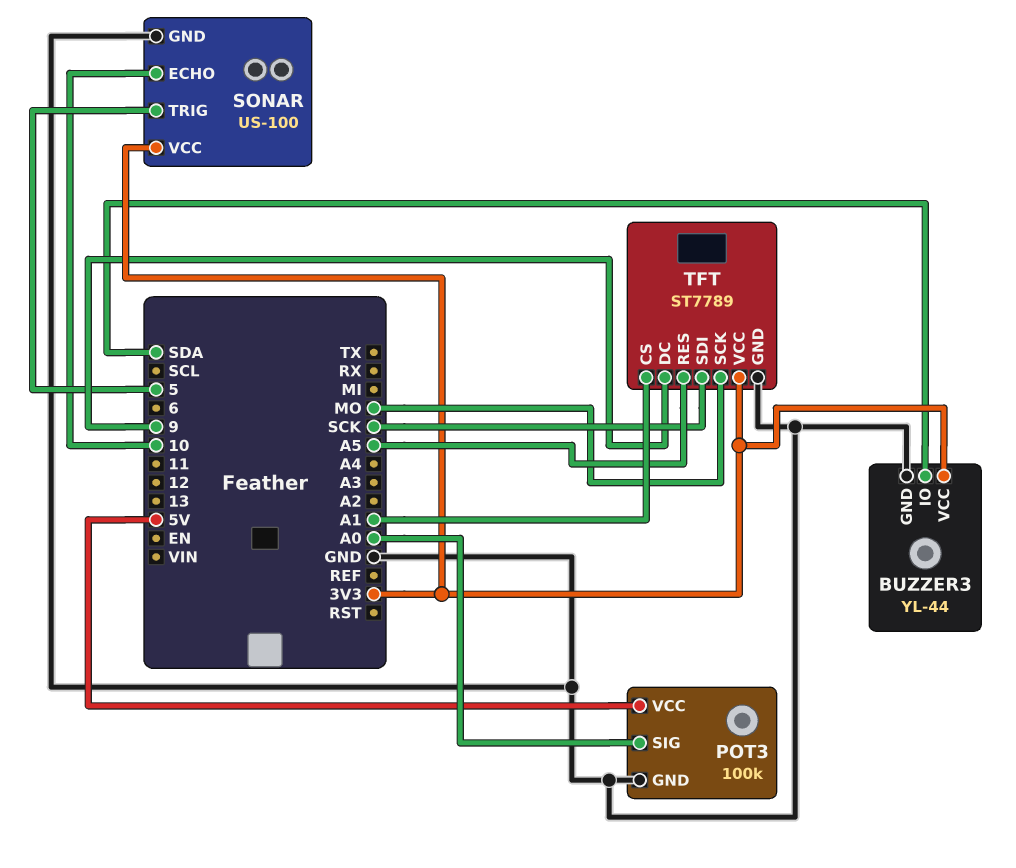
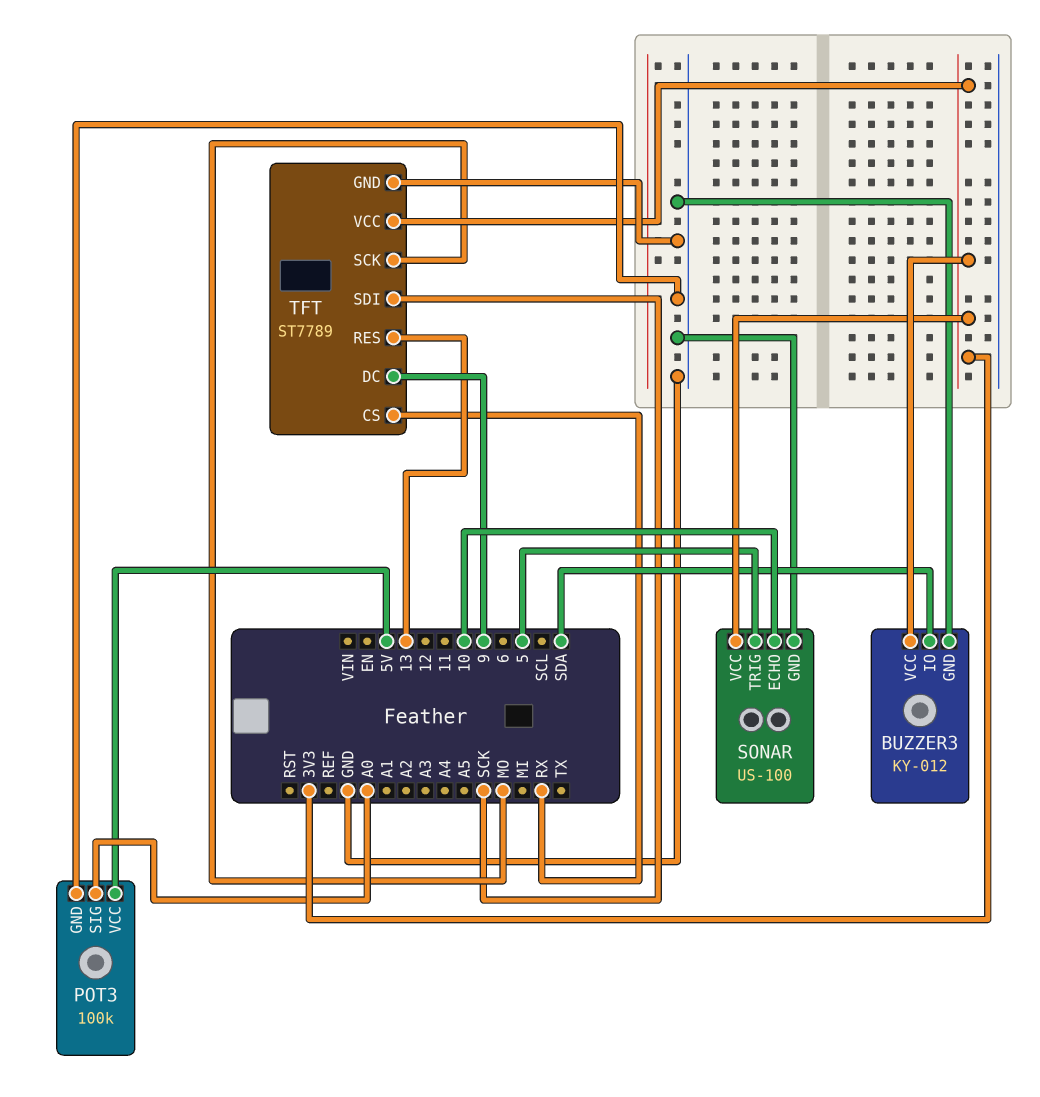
BUZZER3: YL-44 -> KY-012
TFT pin CS: A1 -> RX
TFT pin RES: A5 -> 13

